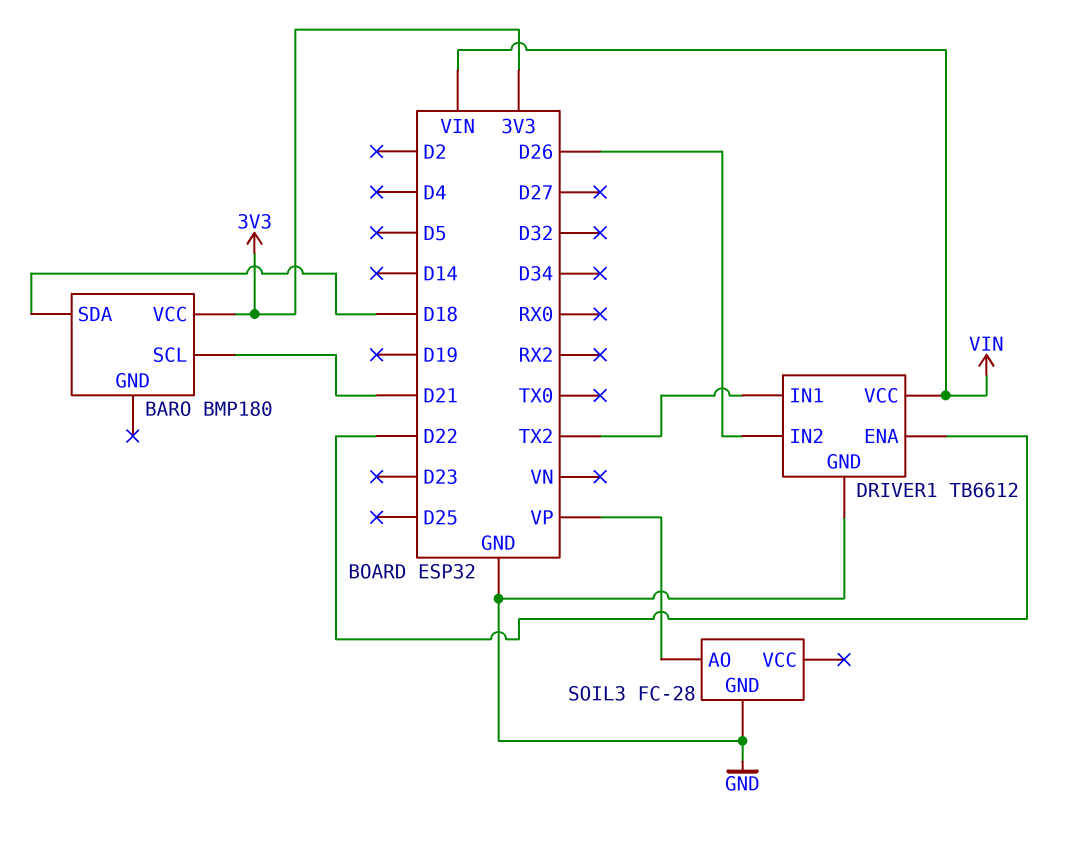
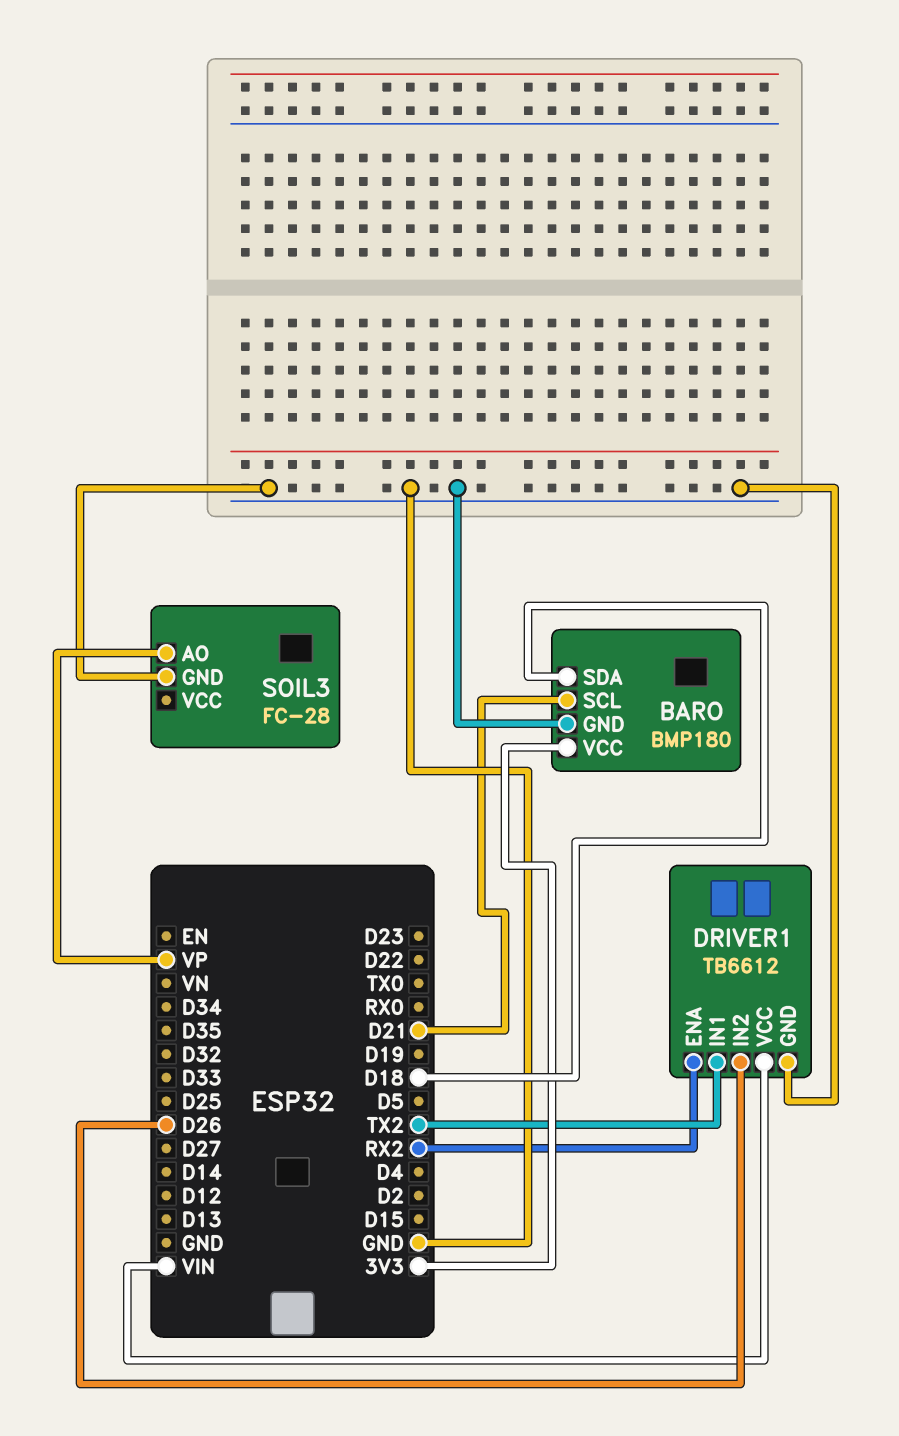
BARO pin GND: none -> GND
DRIVER1 pin ENA: D22 -> RX2

